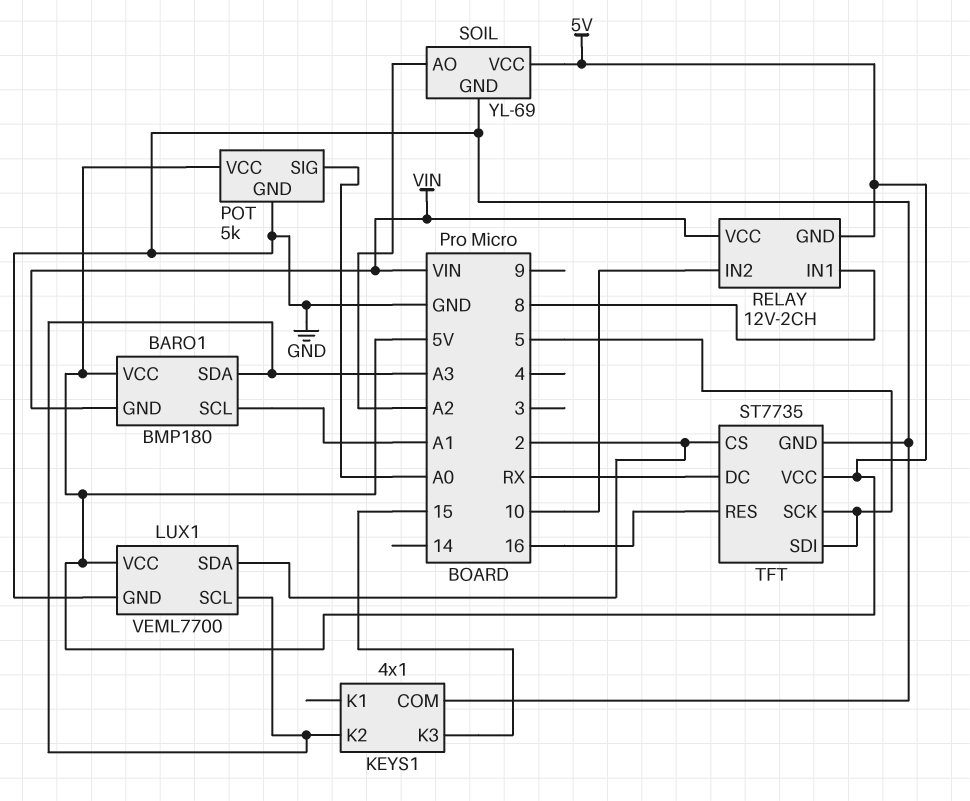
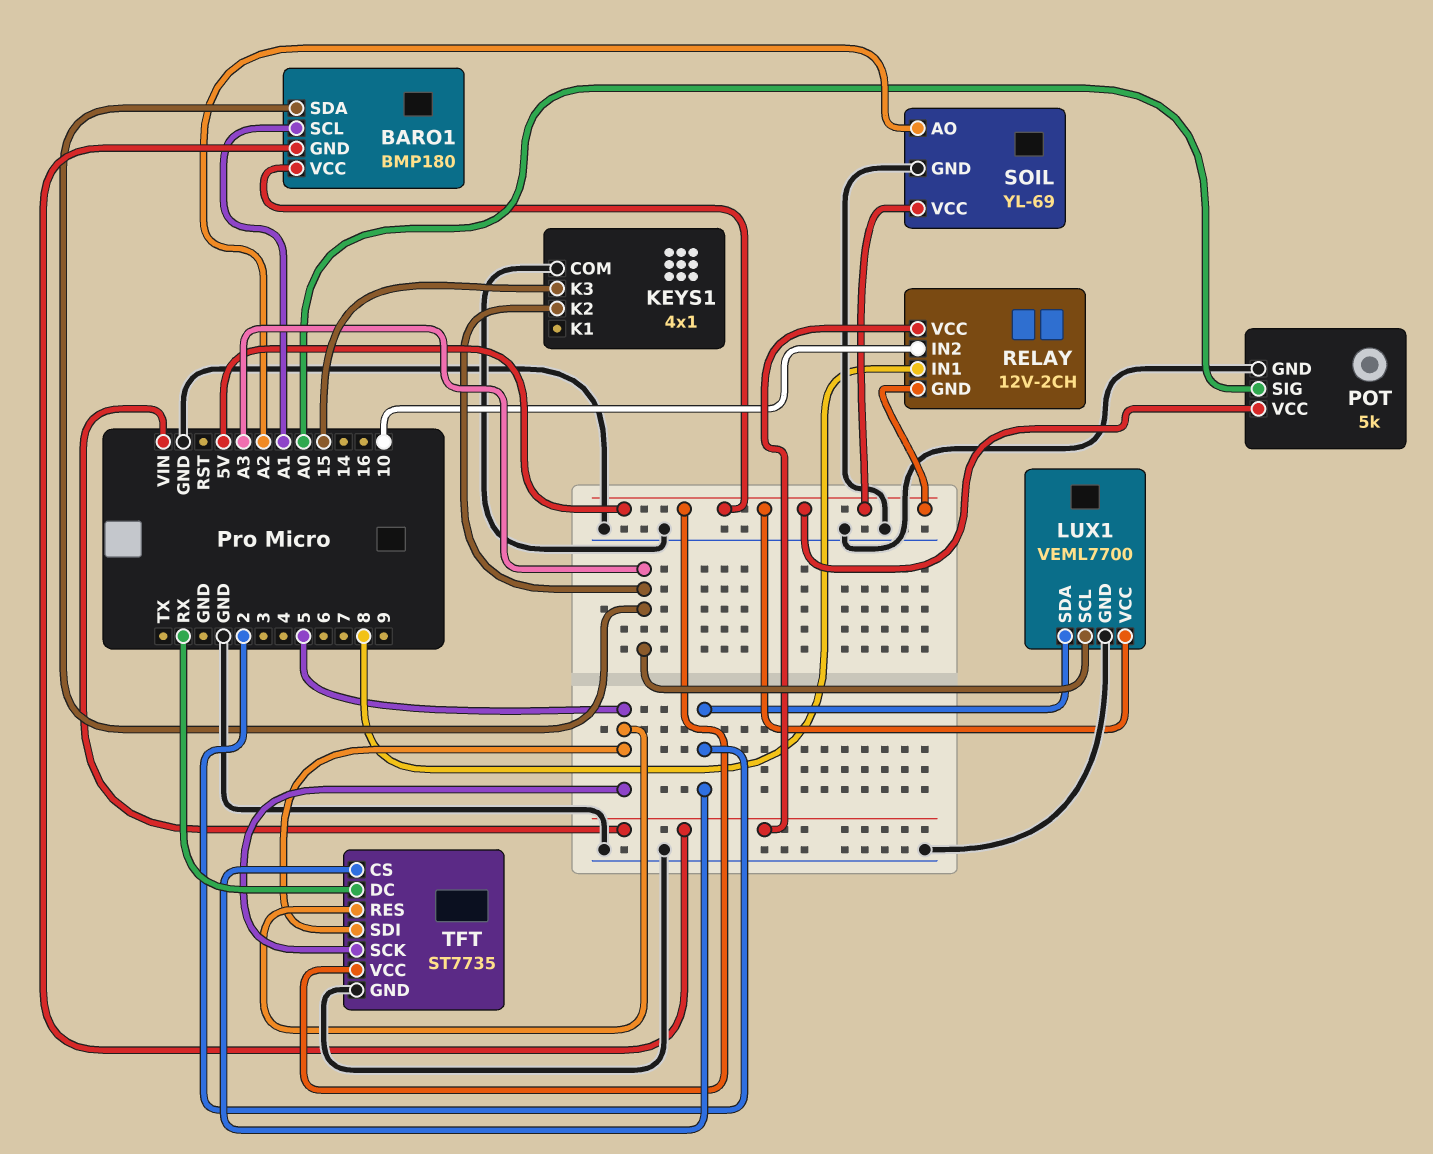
TFT pin RES: 16 -> 5

